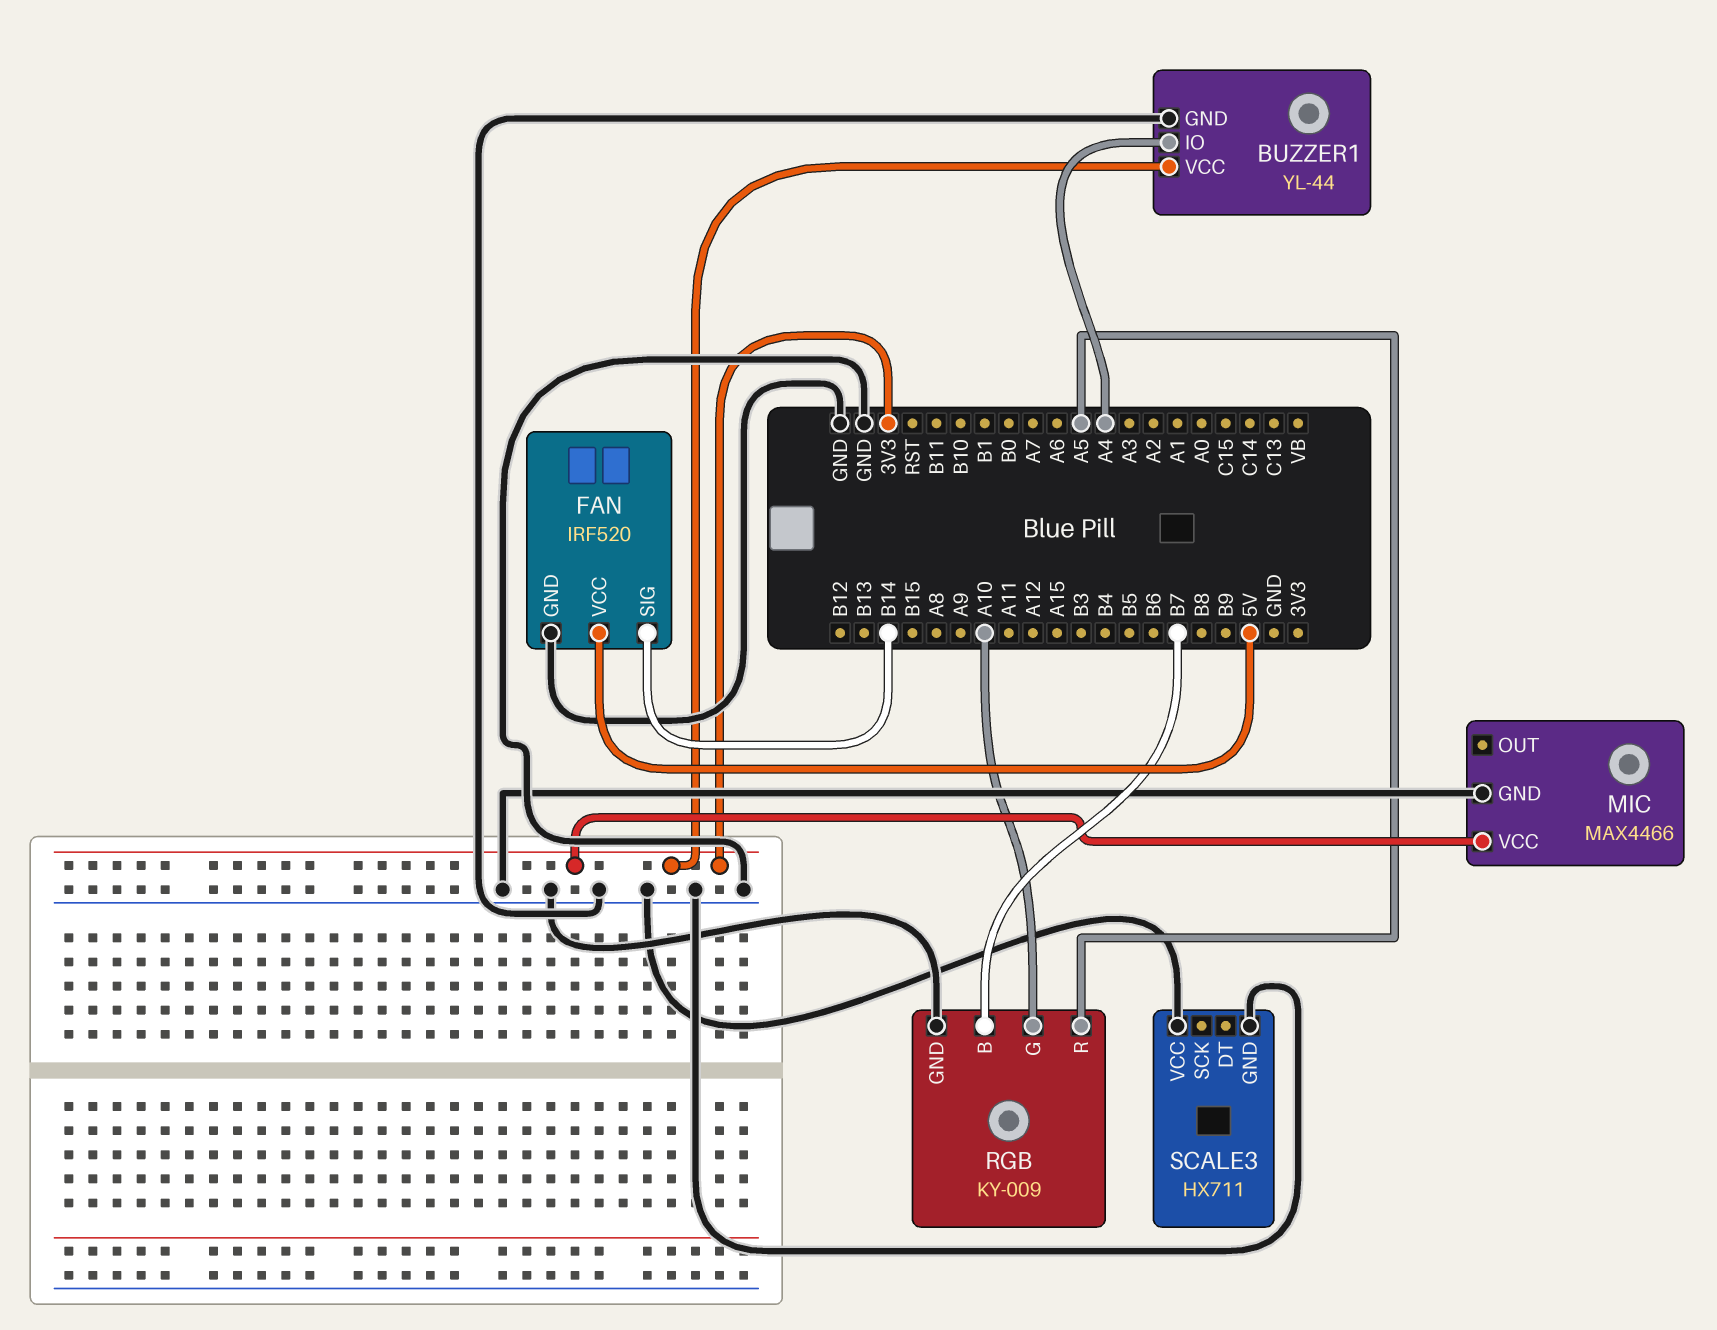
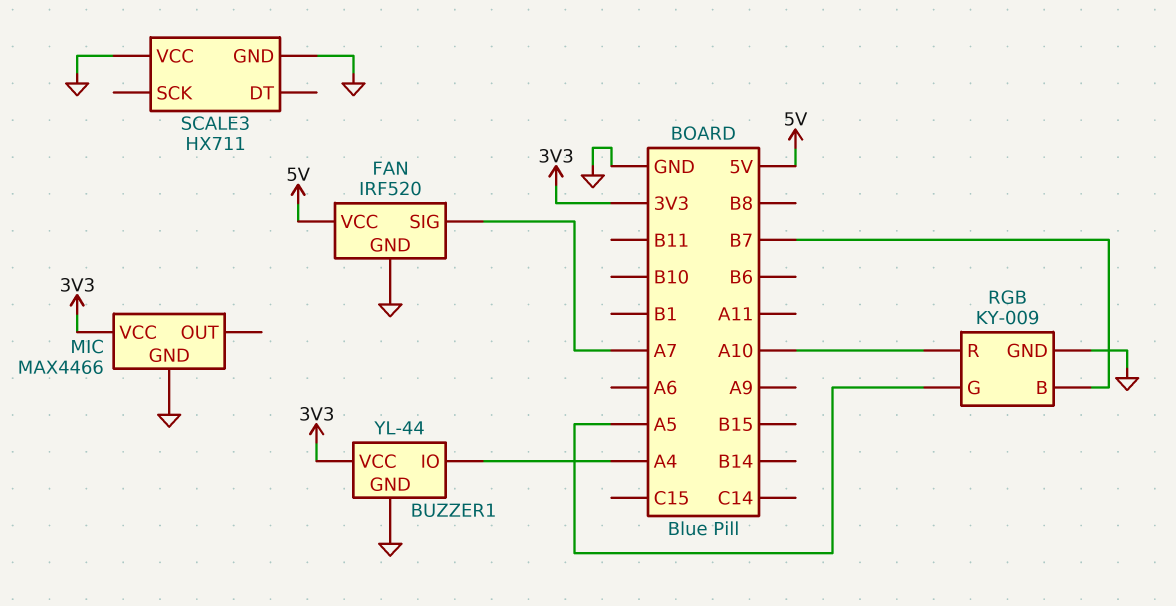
FAN pin SIG: B14 -> A7
RGB pin G: A10 -> A5
RGB pin R: A5 -> A10

